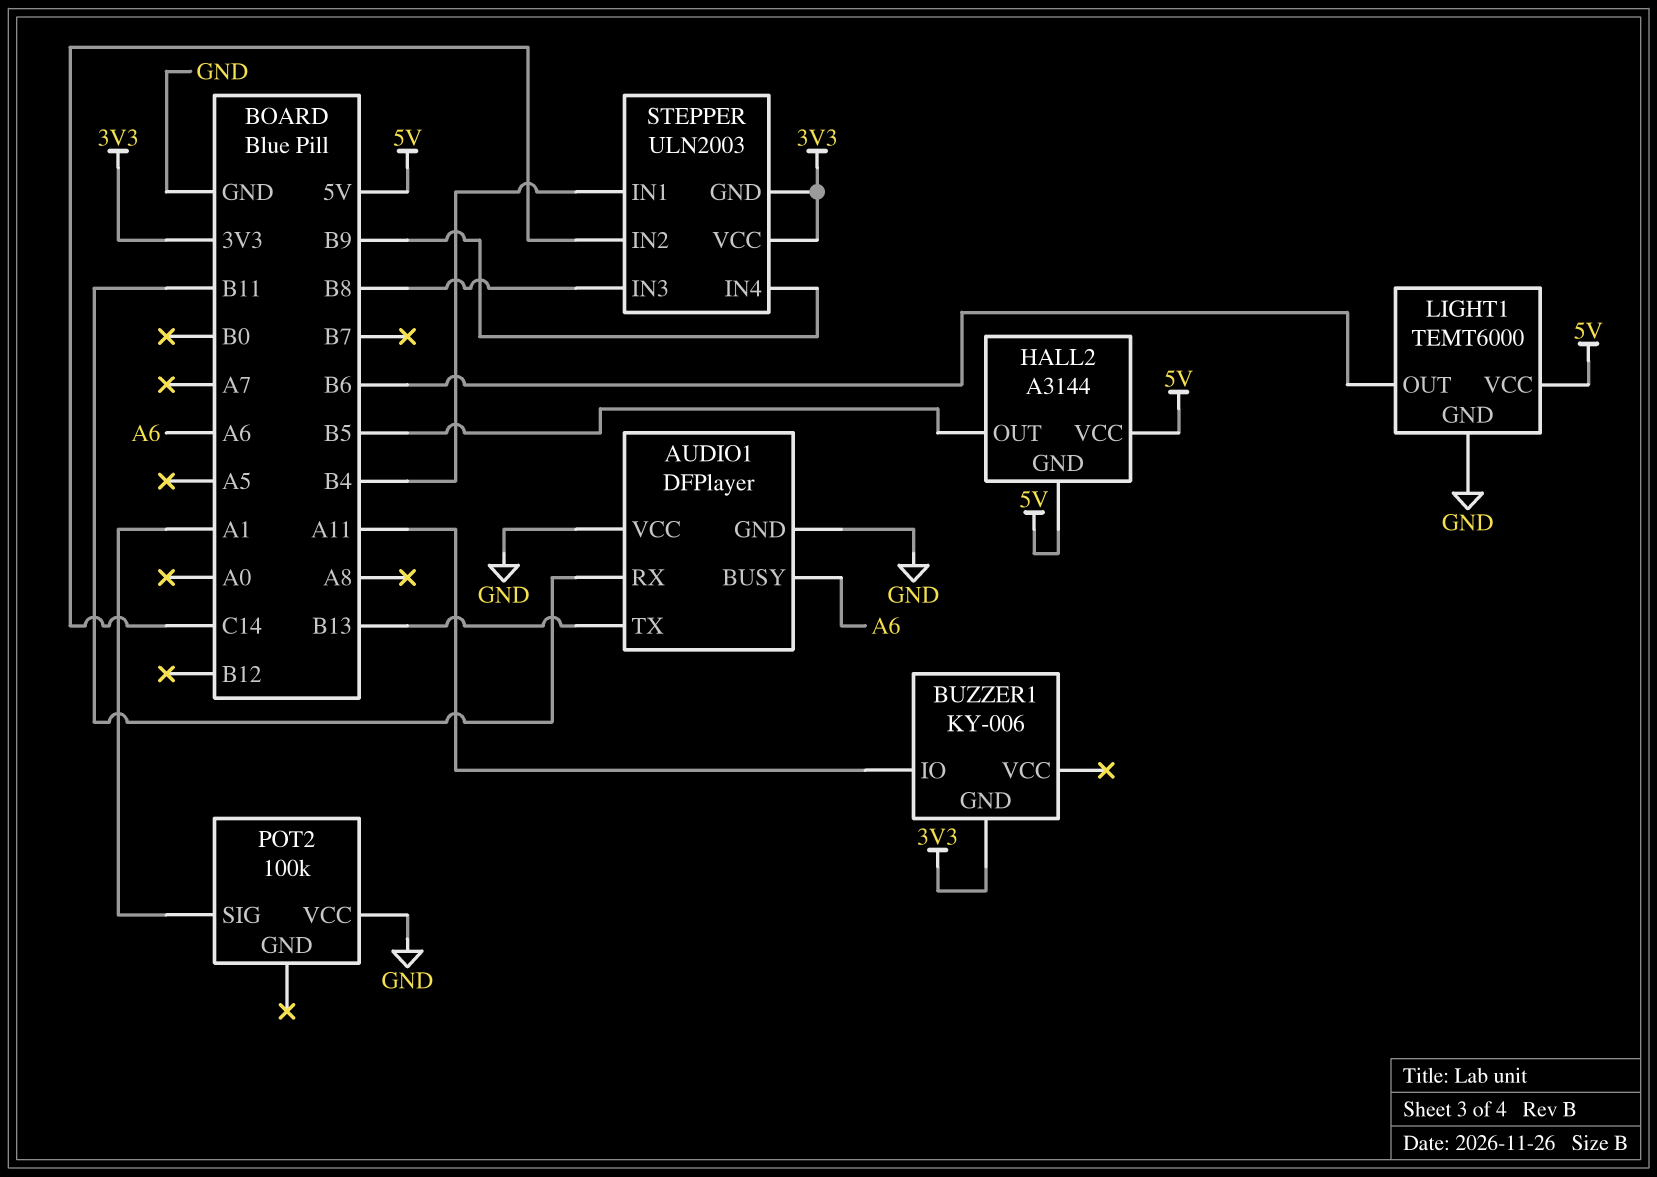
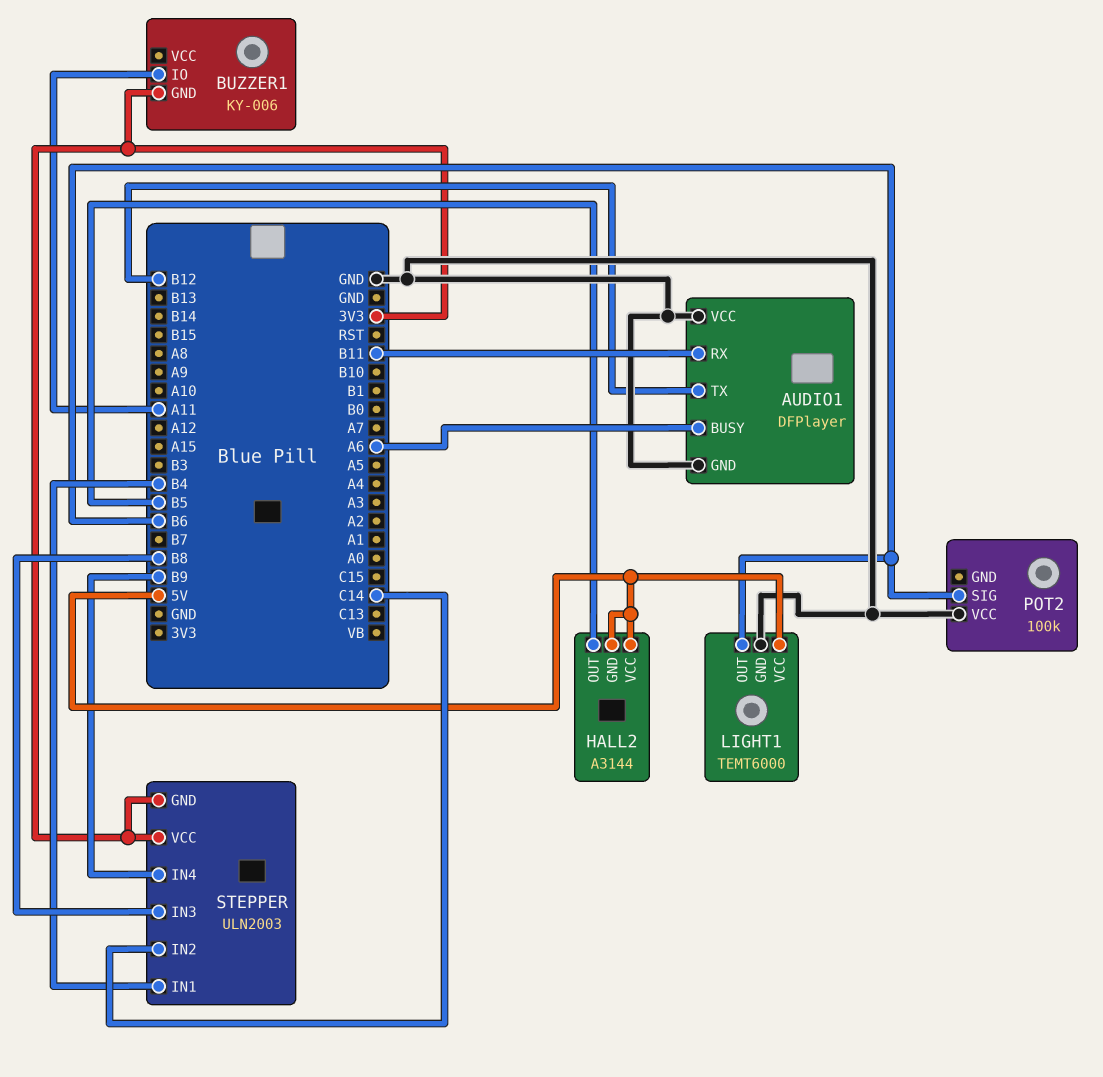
AUDIO1 pin TX: B13 -> B12
POT2 pin SIG: A1 -> B6

